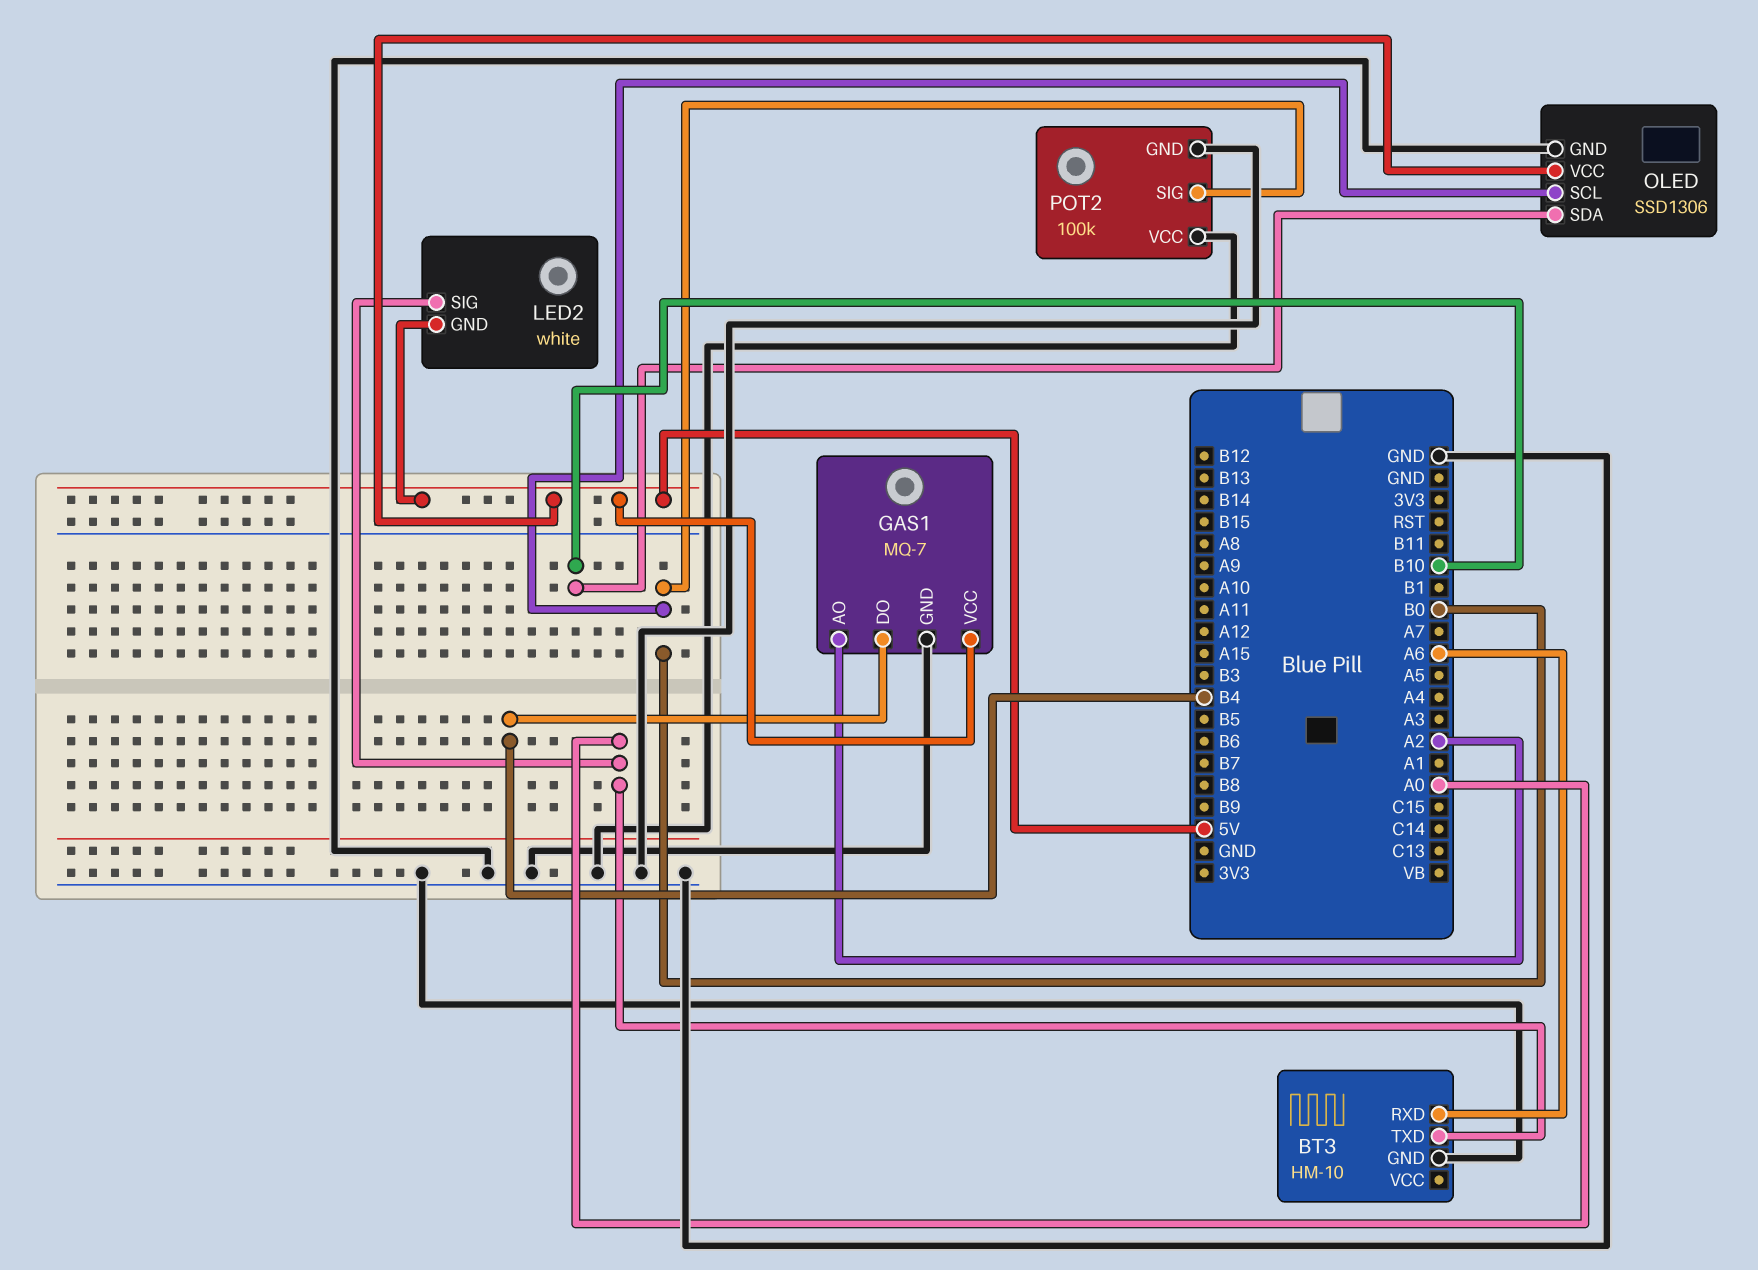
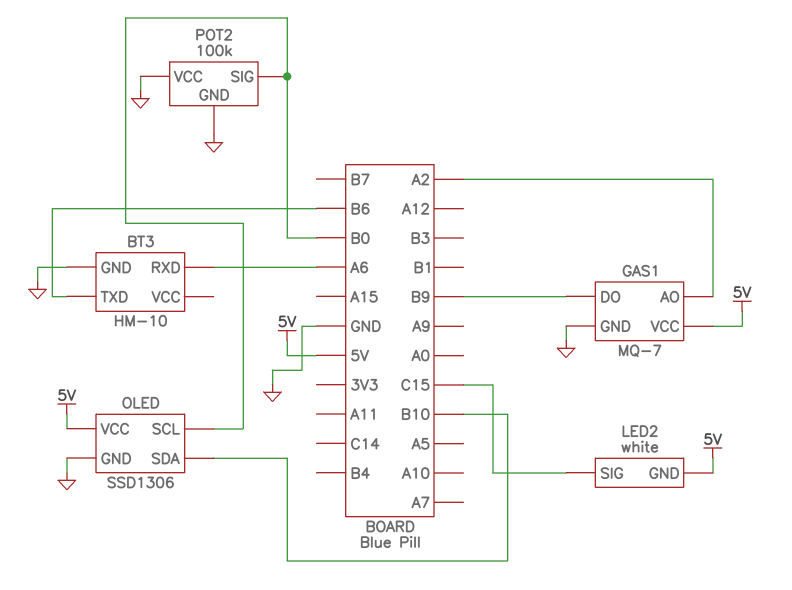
BT3 pin TXD: A0 -> B6
GAS1 pin DO: B4 -> B9
LED2 pin SIG: A0 -> C15

